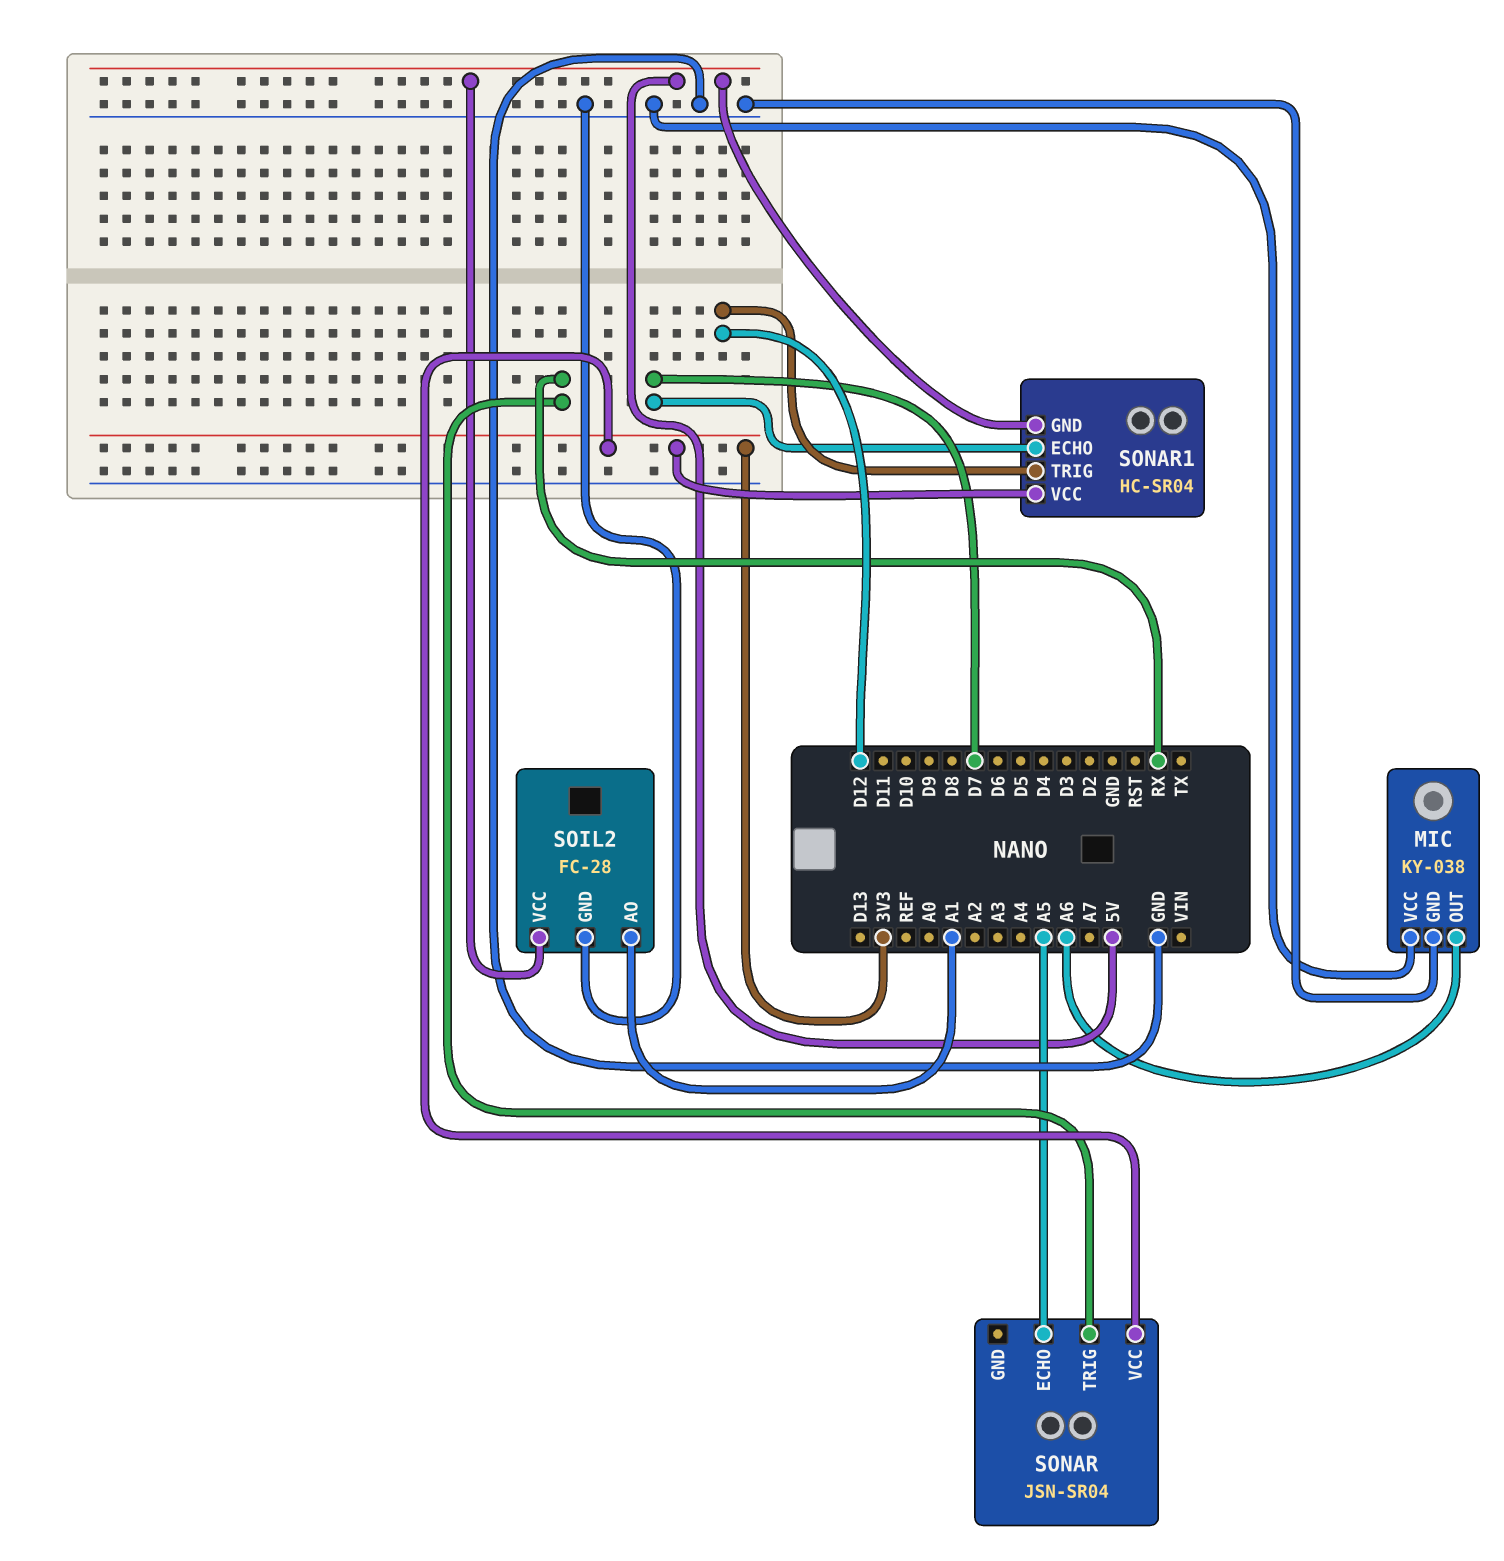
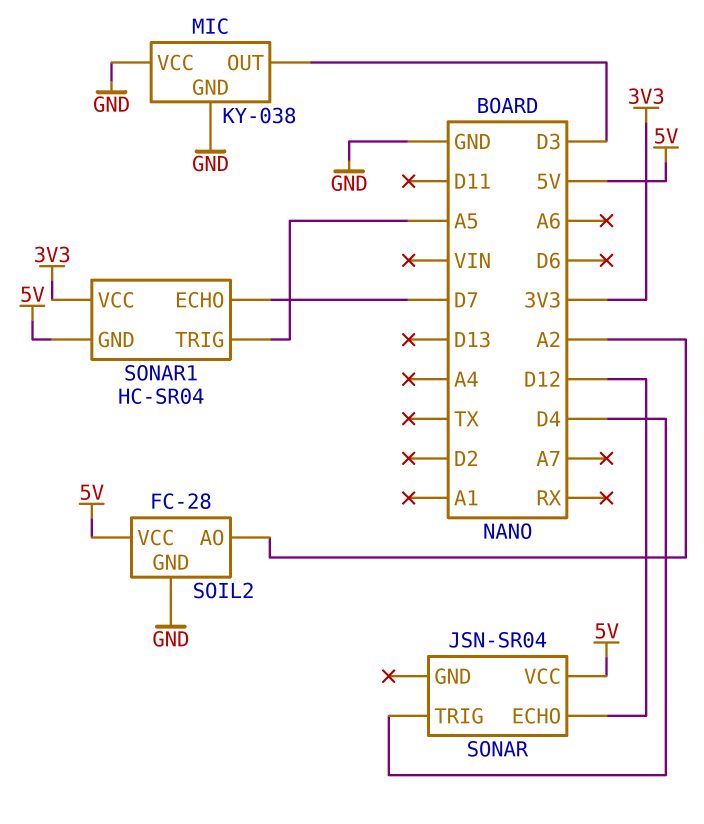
MIC pin OUT: A6 -> D3
SOIL2 pin AO: A1 -> A2
SONAR pin ECHO: A5 -> D12
SONAR pin TRIG: RX -> D4
SONAR pin VCC: 3V3 -> 5V
SONAR1 pin TRIG: D12 -> A5

